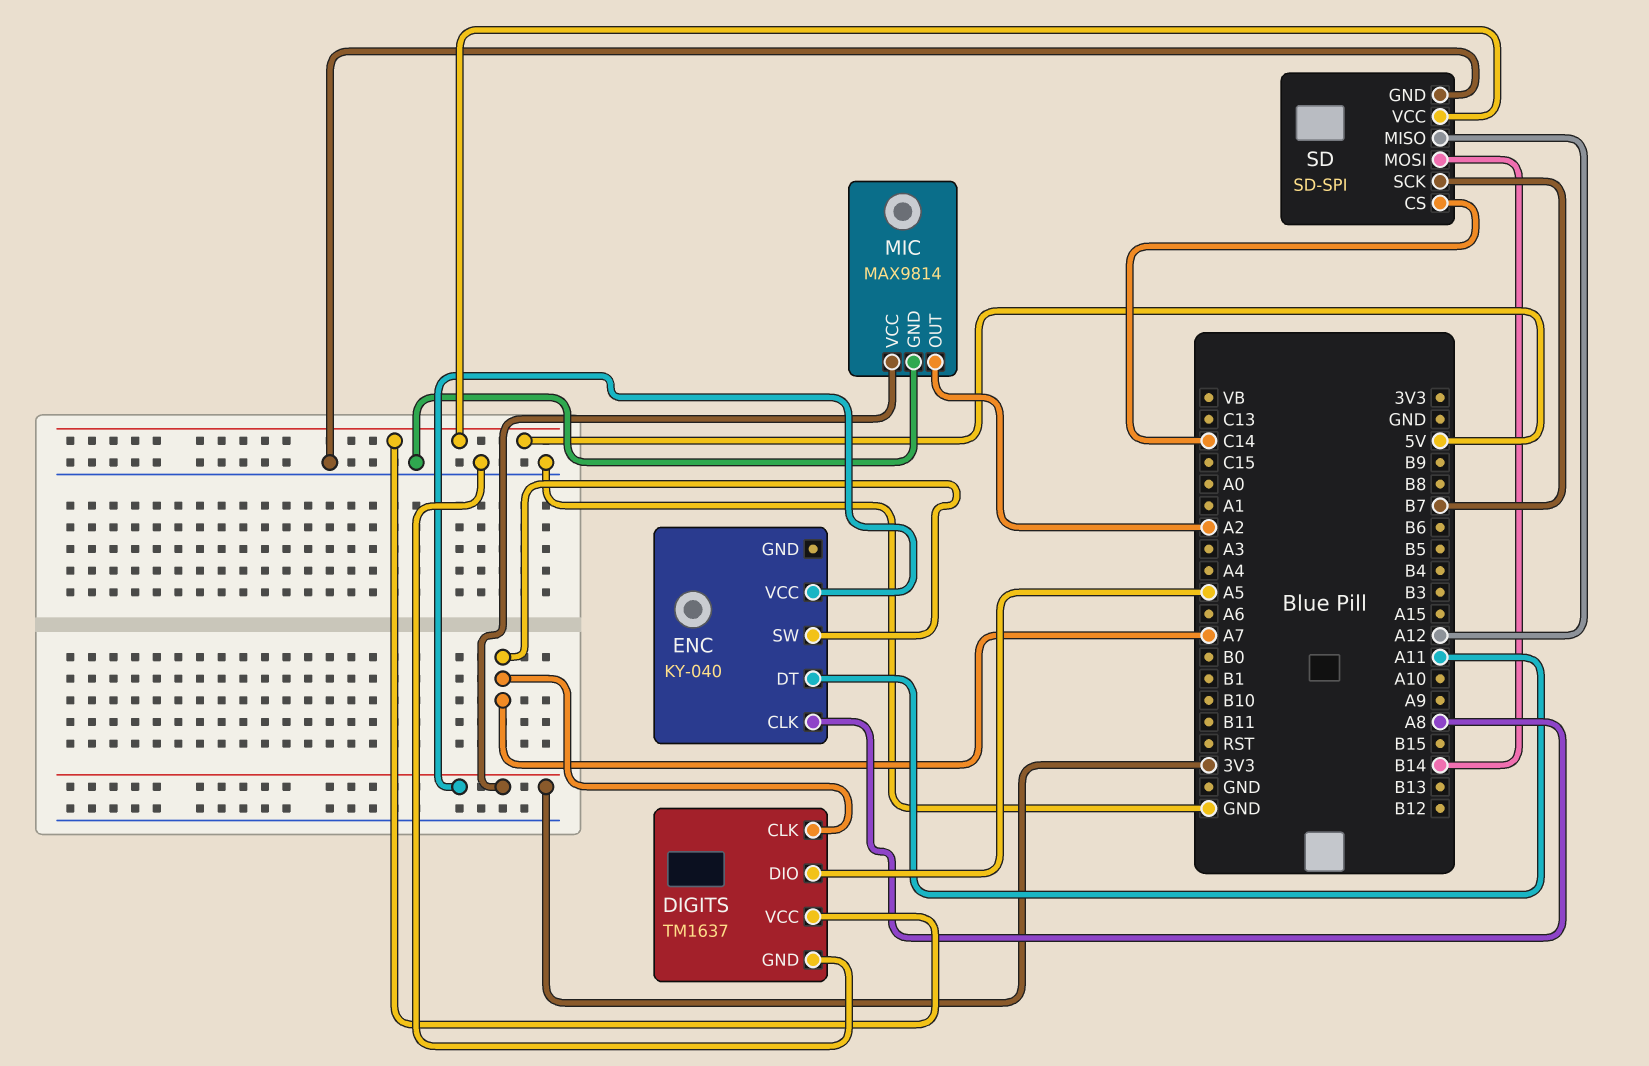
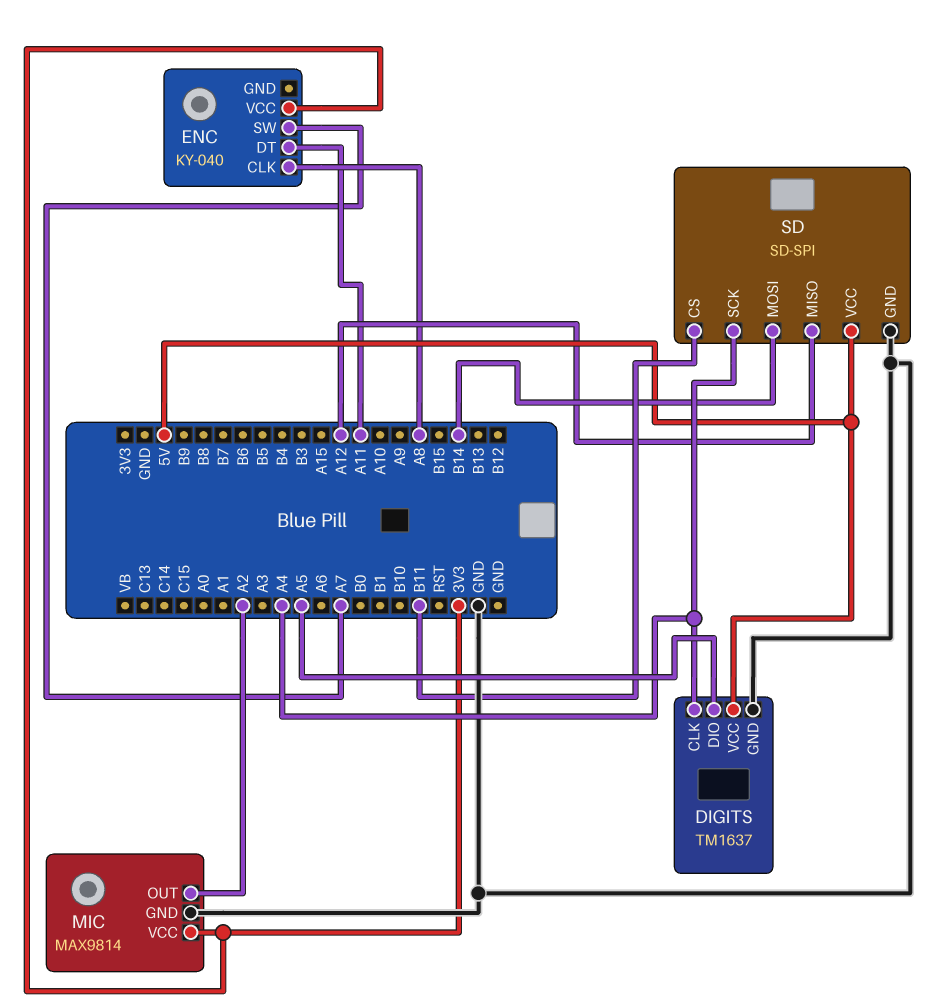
DIGITS pin CLK: A7 -> A4
SD pin CS: C14 -> B11
SD pin SCK: B7 -> A4

